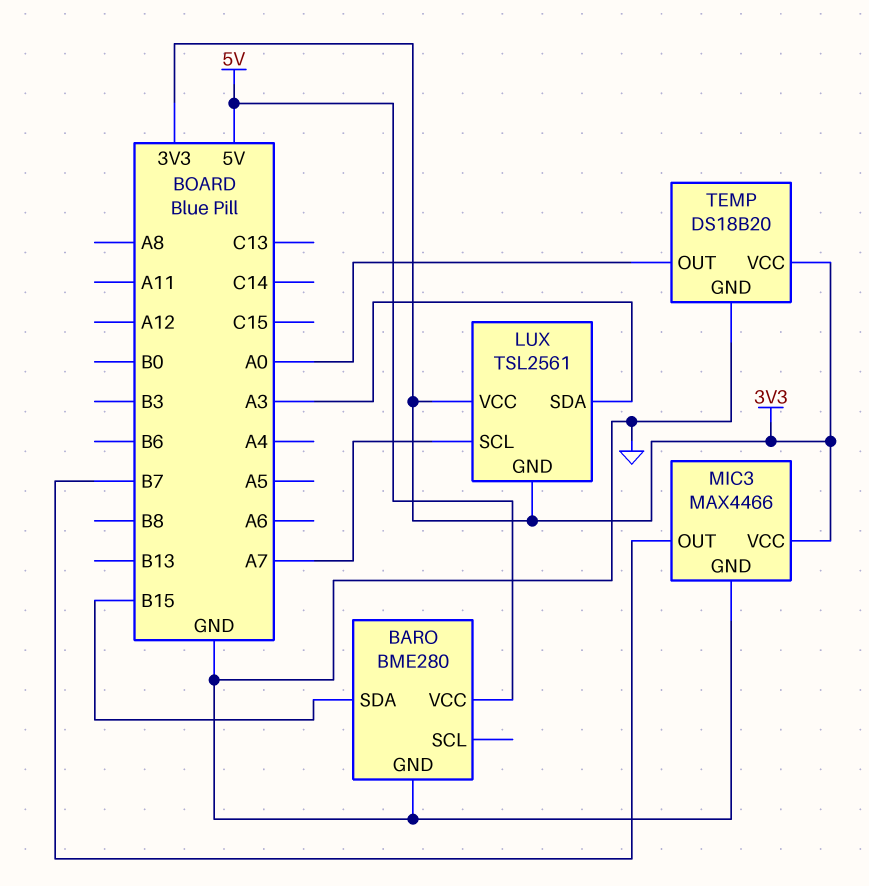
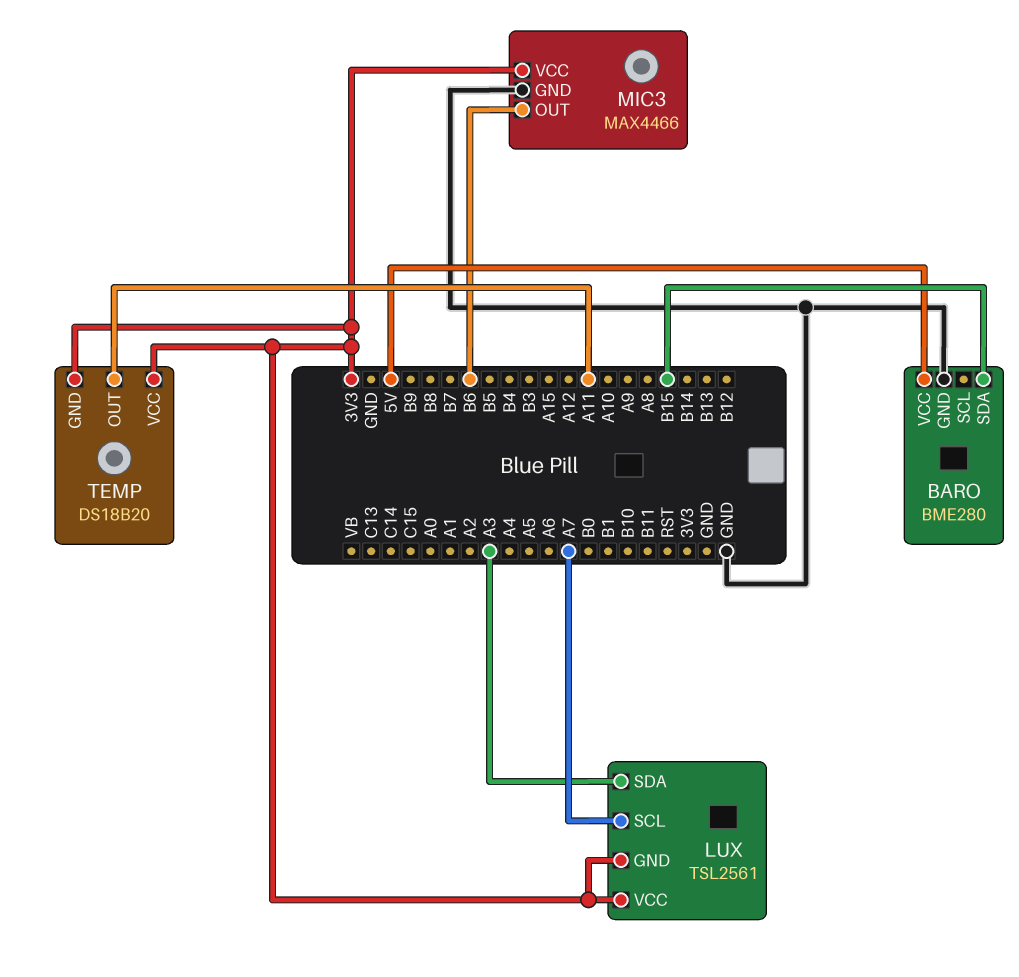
MIC3 pin OUT: B7 -> B6
TEMP pin GND: GND -> 3V3
TEMP pin OUT: A0 -> A11

